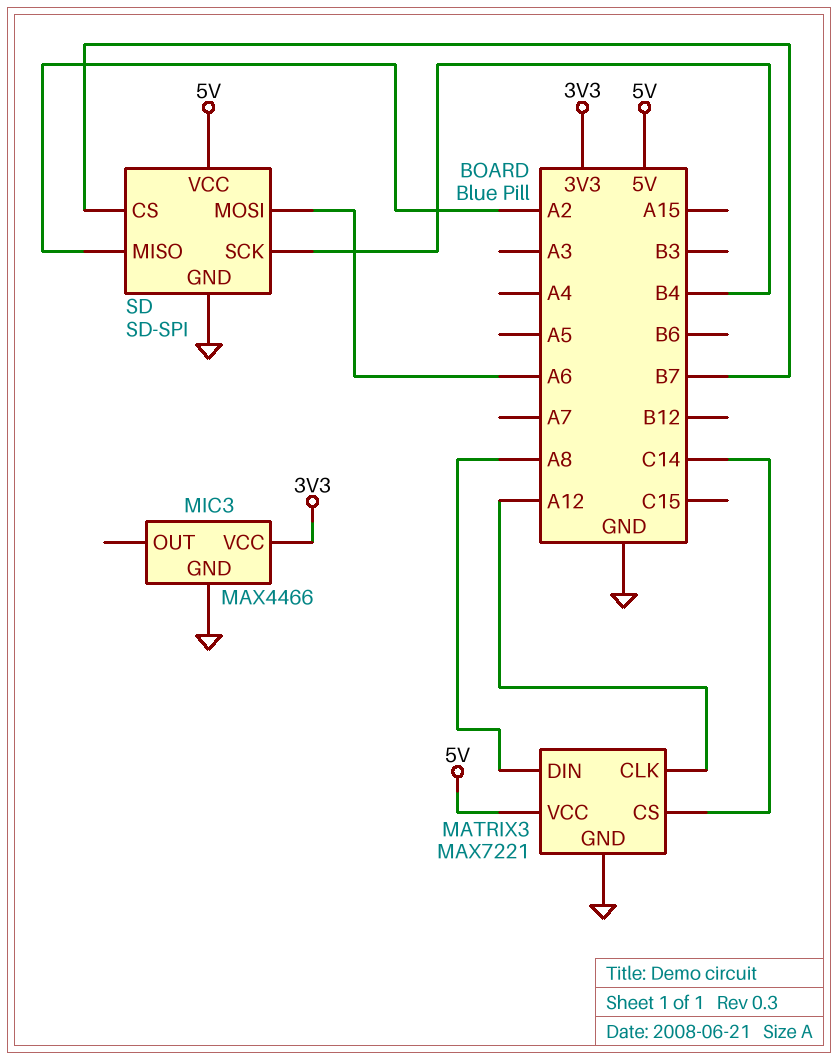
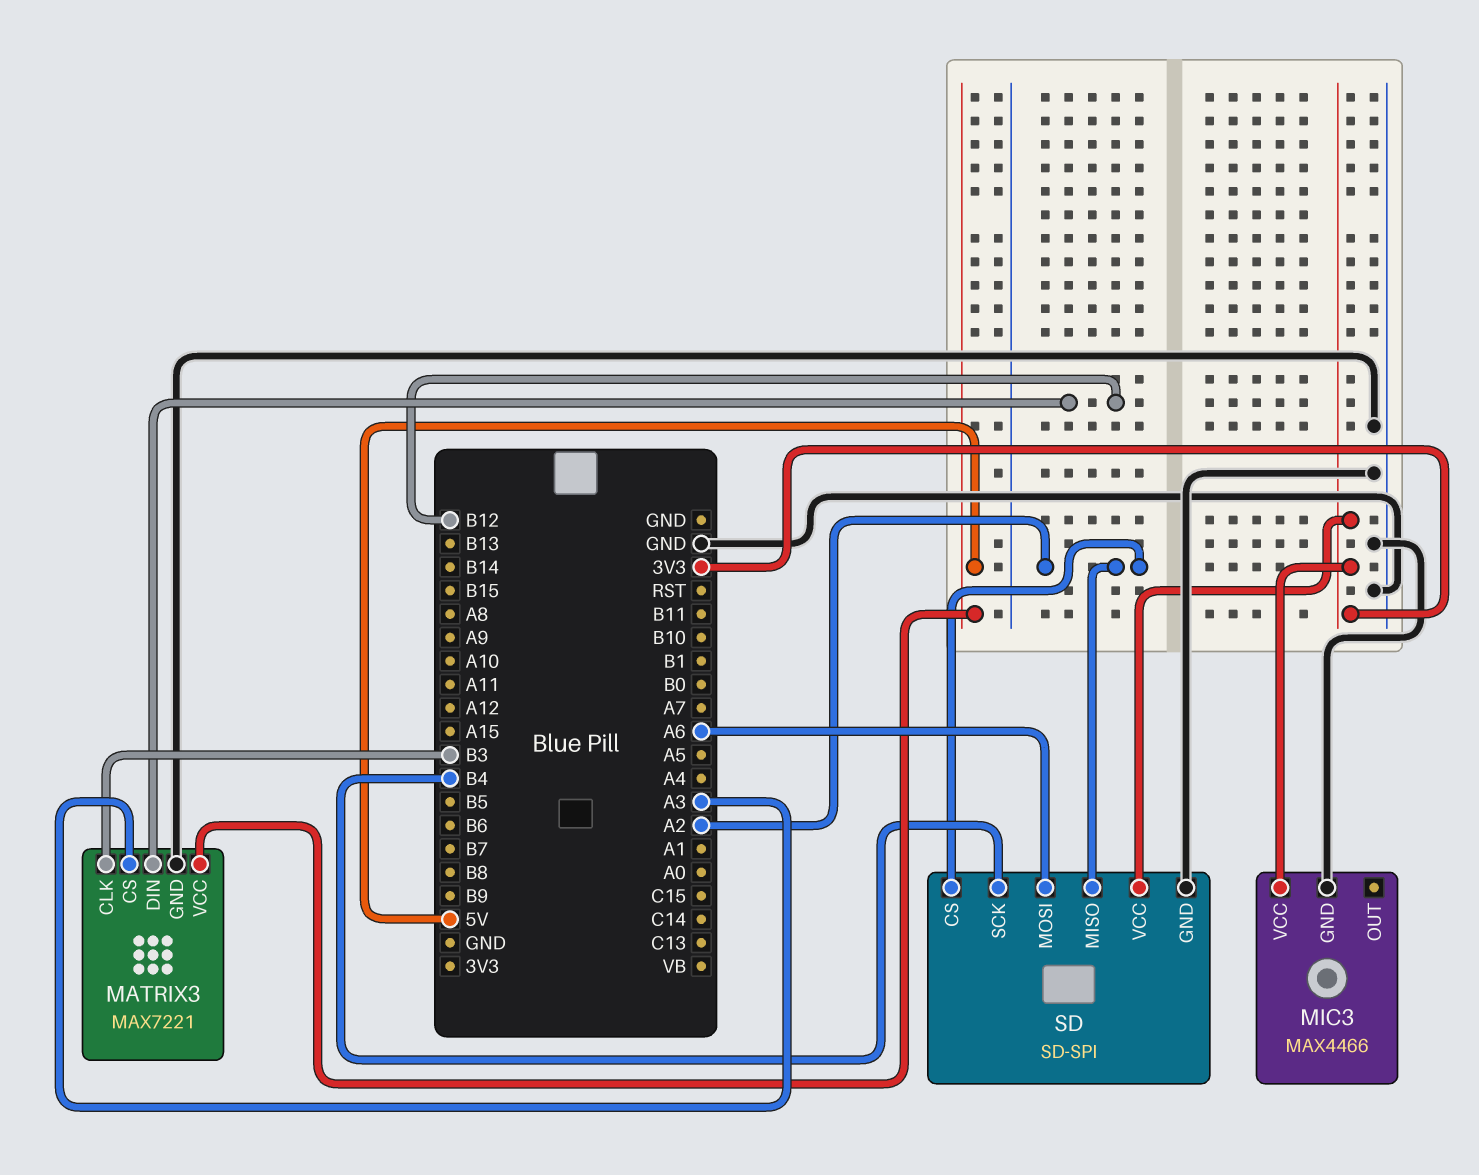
MATRIX3 pin CLK: A12 -> B3
MATRIX3 pin CS: C14 -> A3
MATRIX3 pin DIN: A8 -> B12
SD pin CS: B7 -> A2
SD pin VCC: 5V -> 3V3

